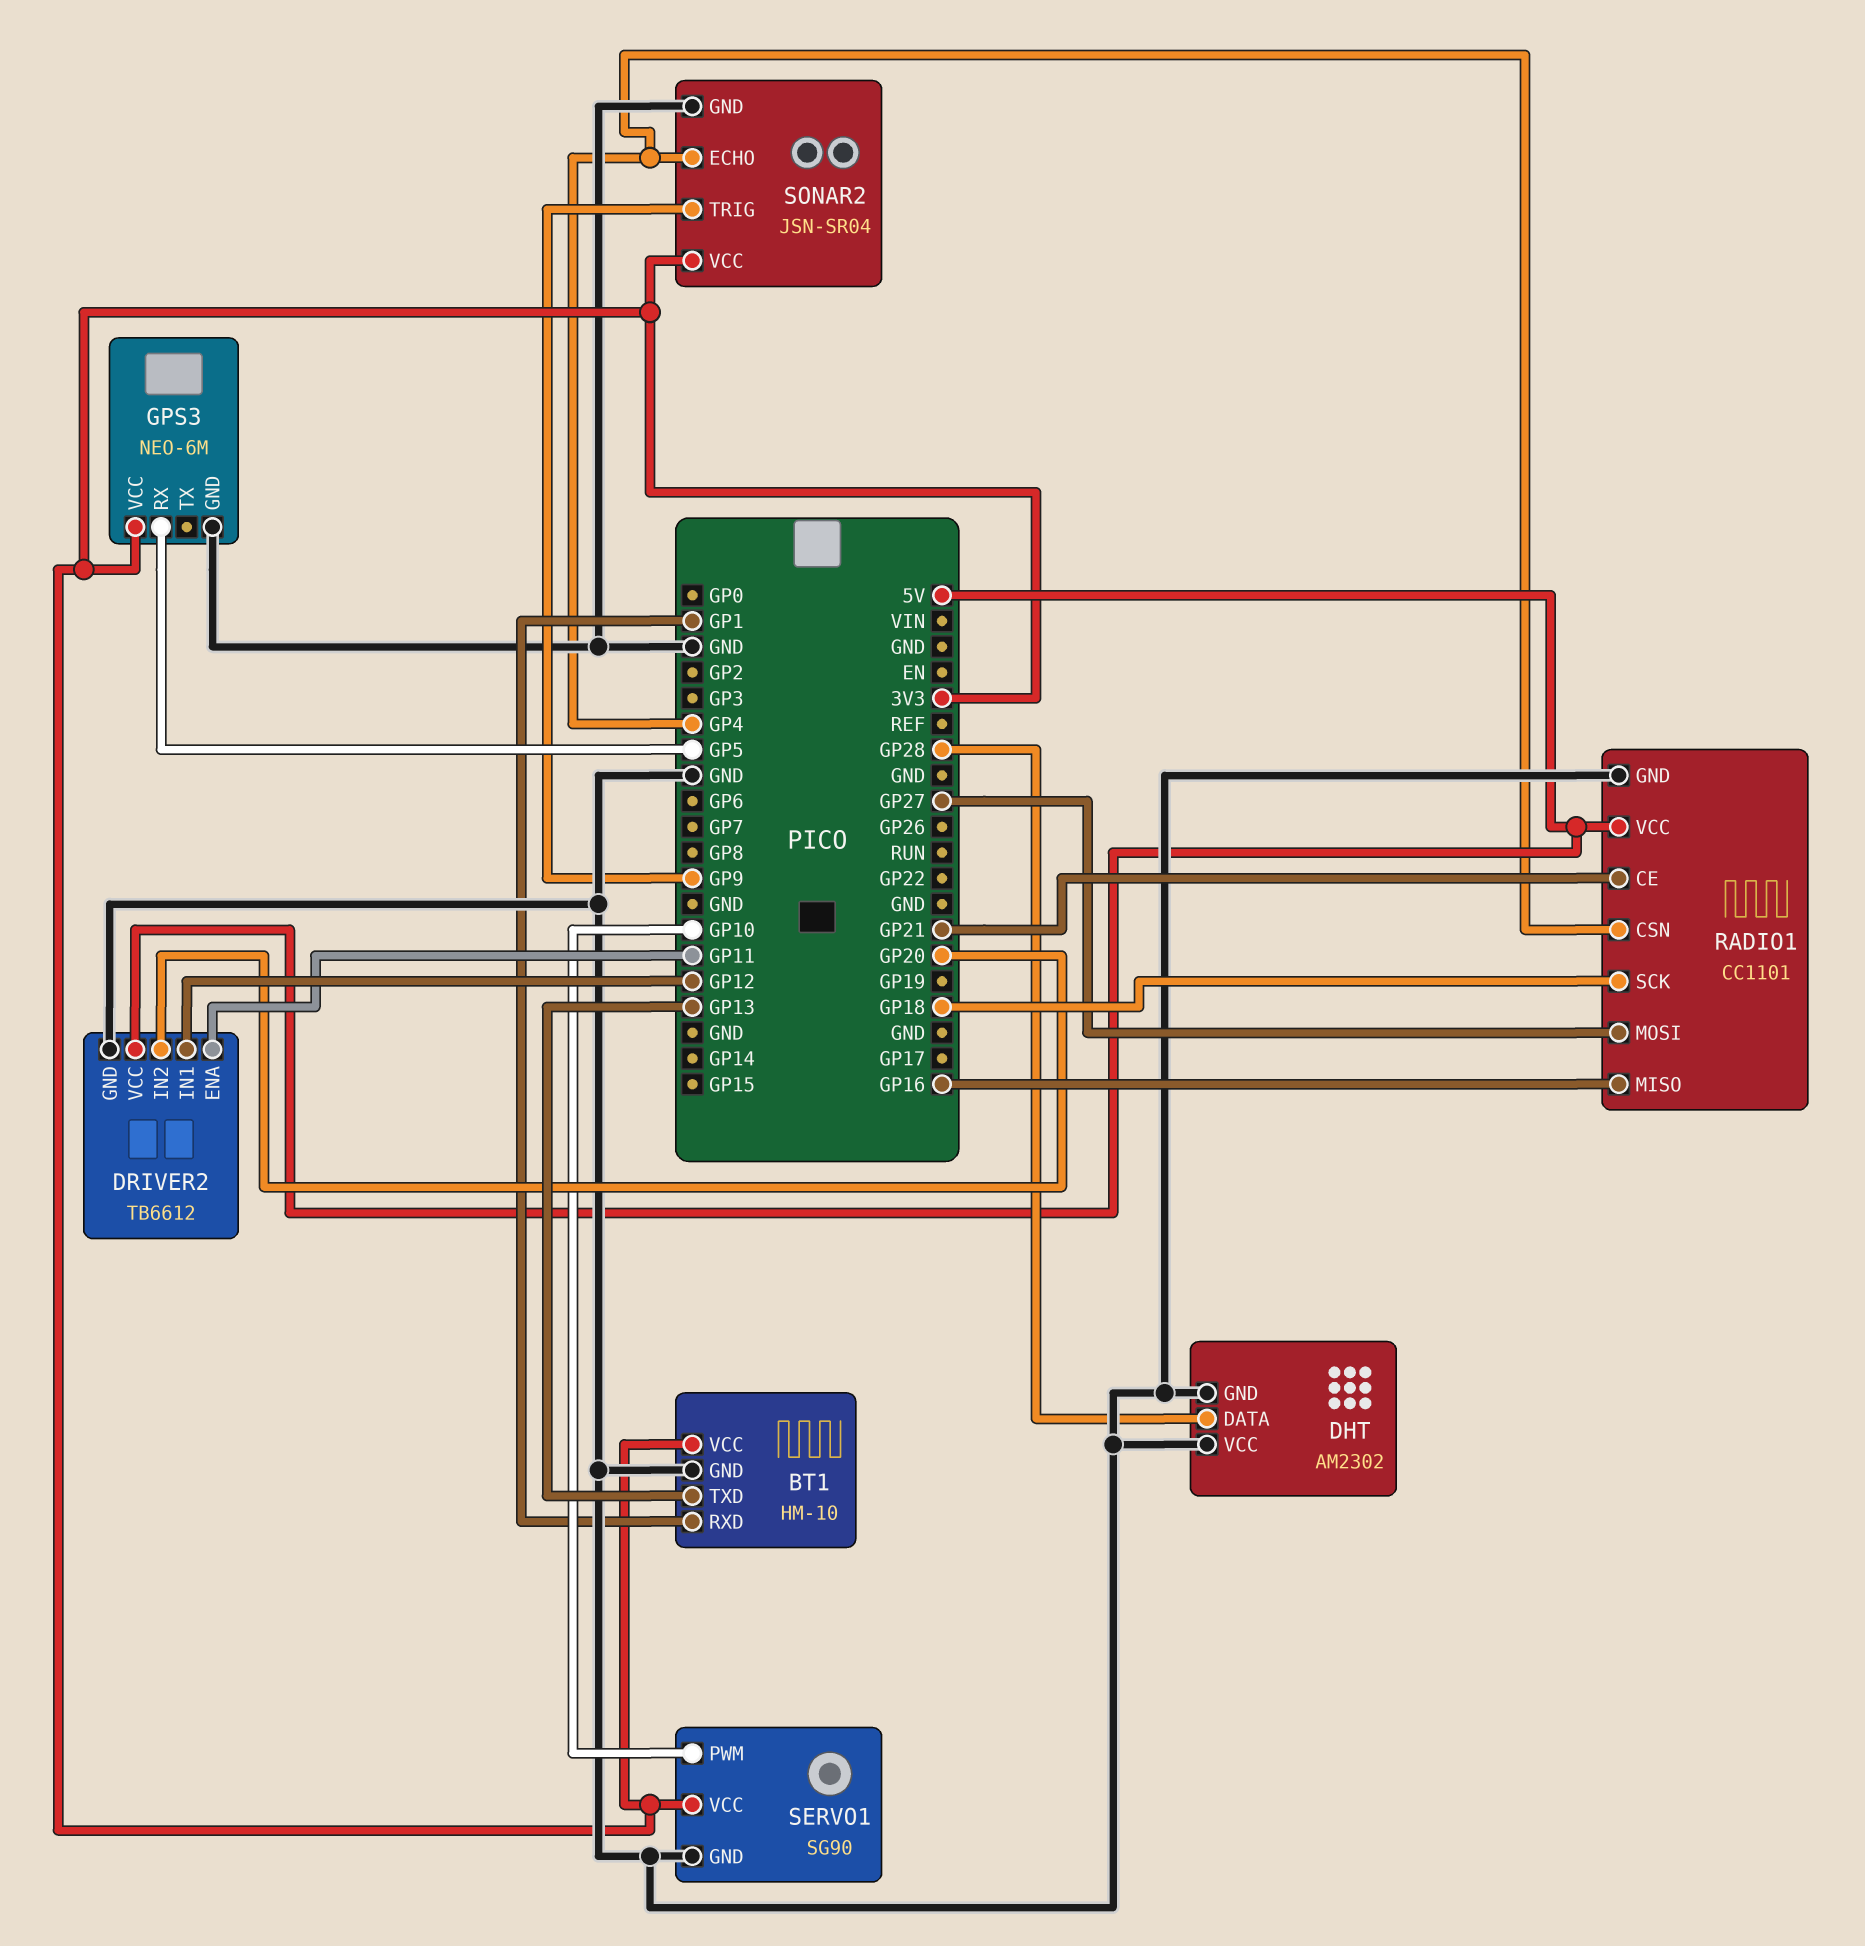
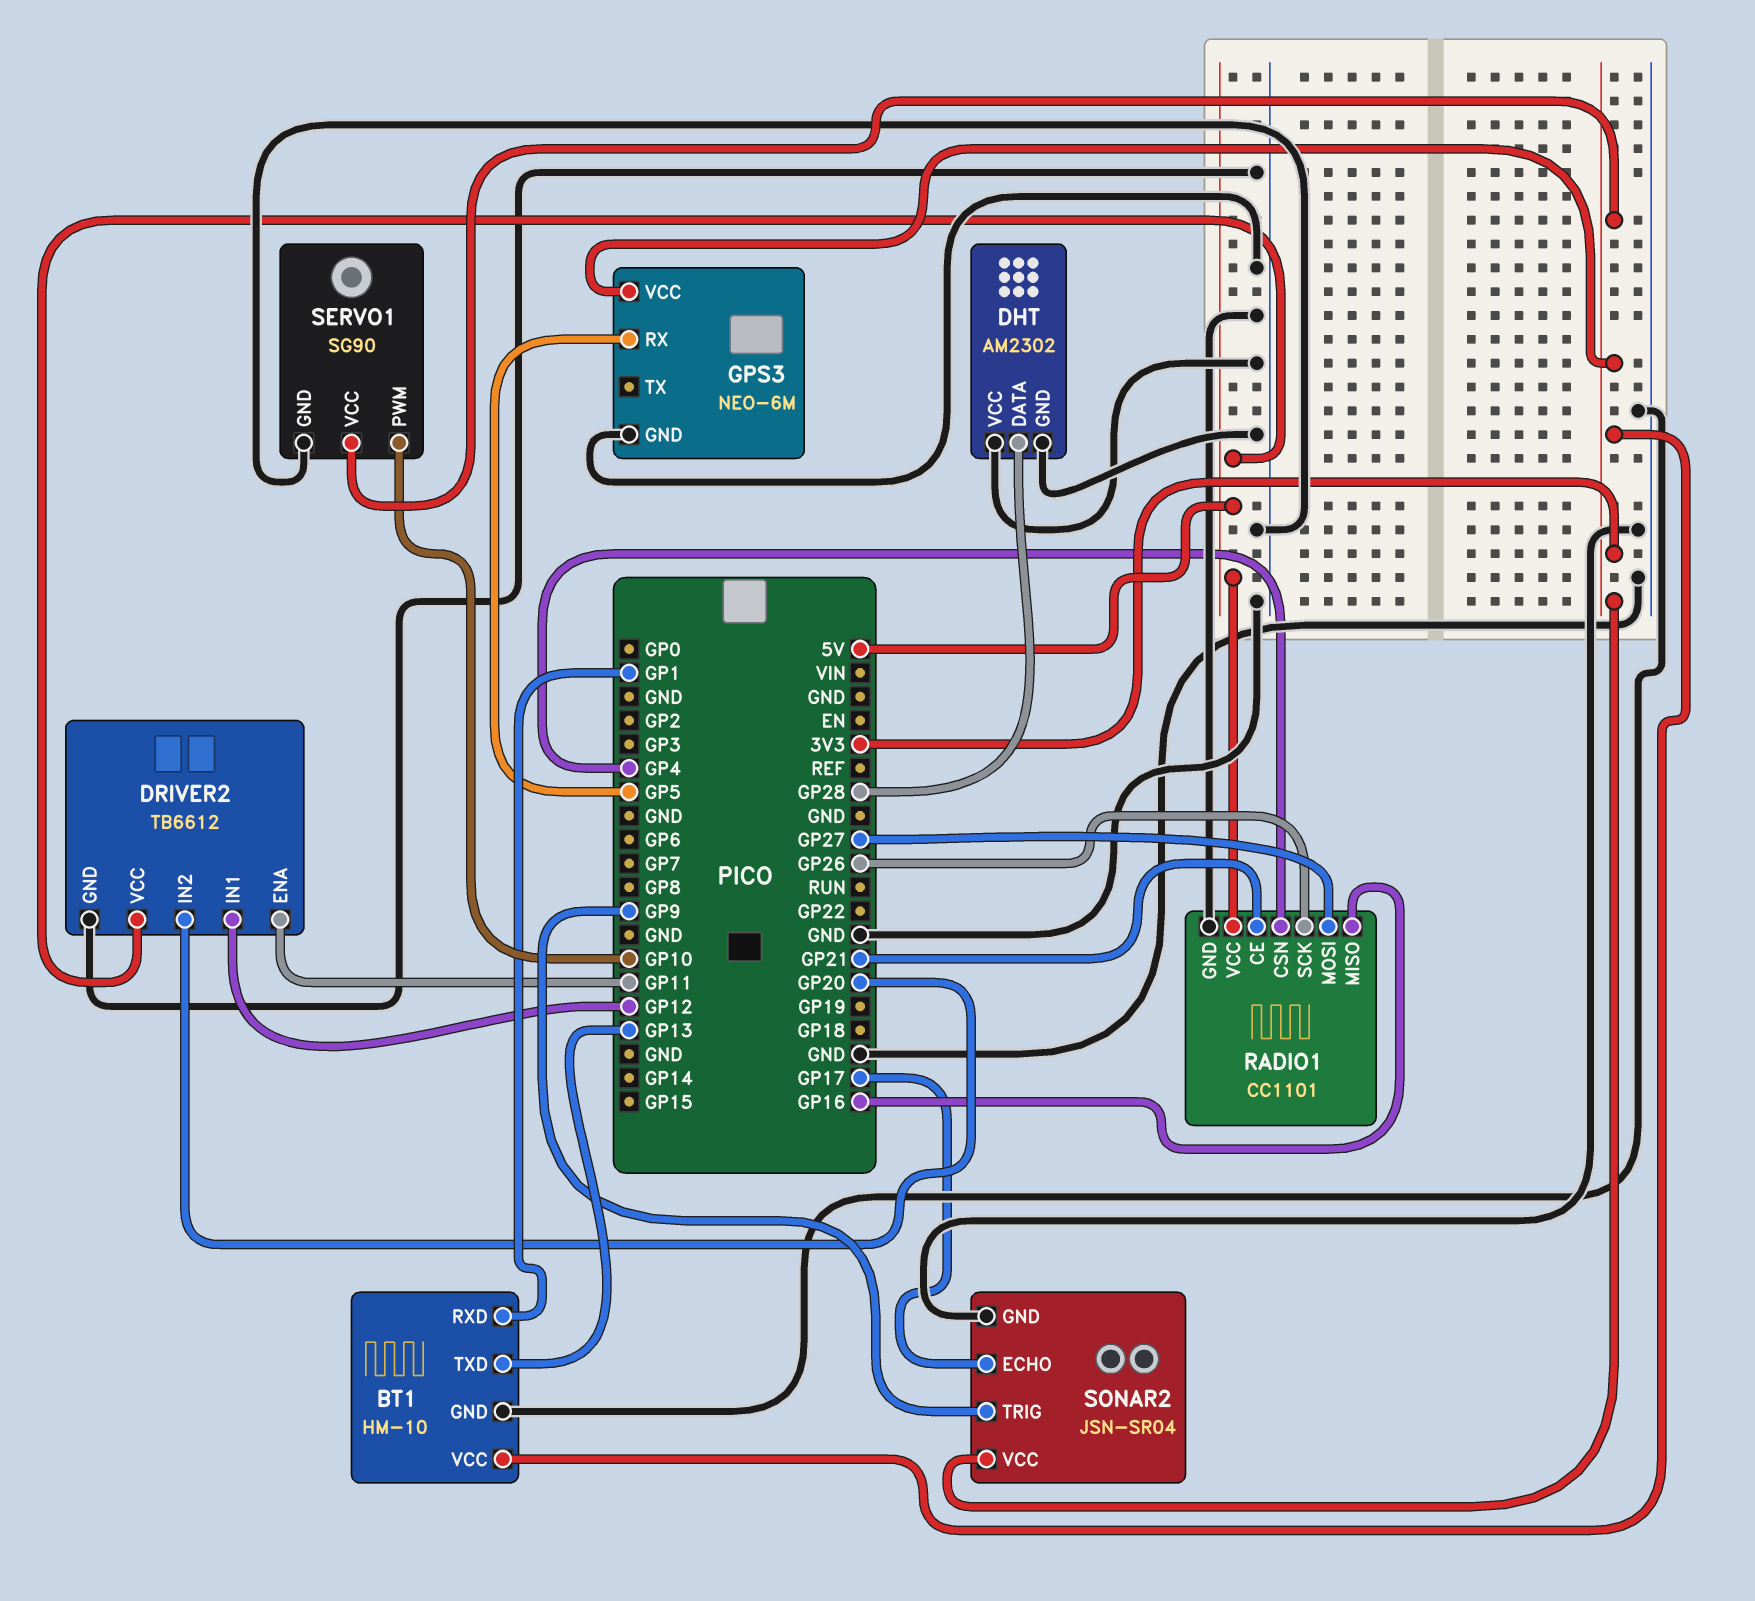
RADIO1 pin SCK: GP18 -> GP26
SONAR2 pin ECHO: GP4 -> GP17

